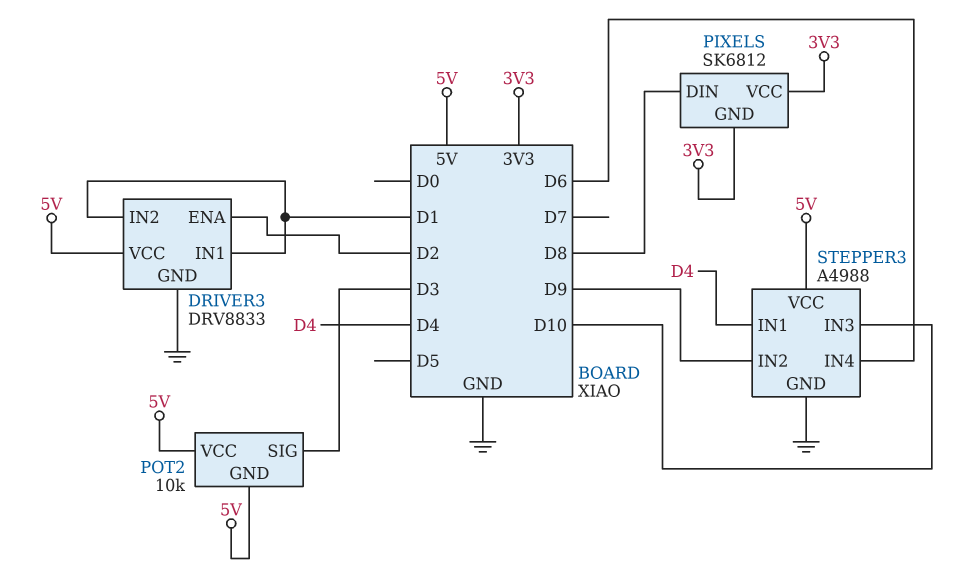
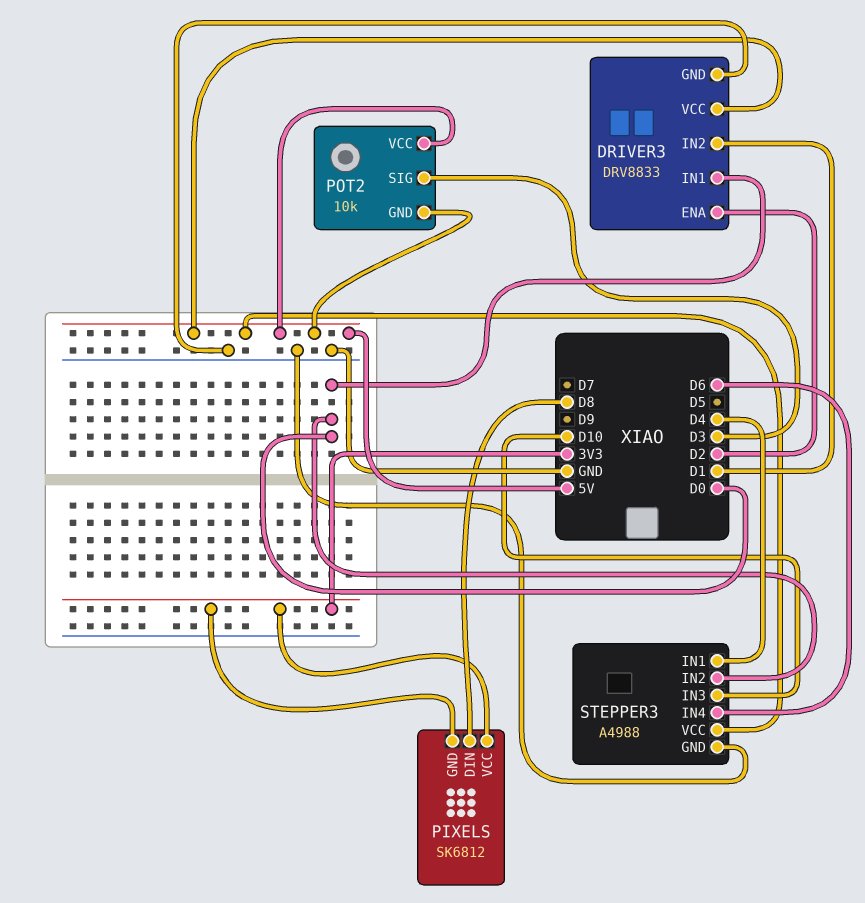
DRIVER3 pin IN1: D1 -> D0
STEPPER3 pin IN2: D9 -> D0

